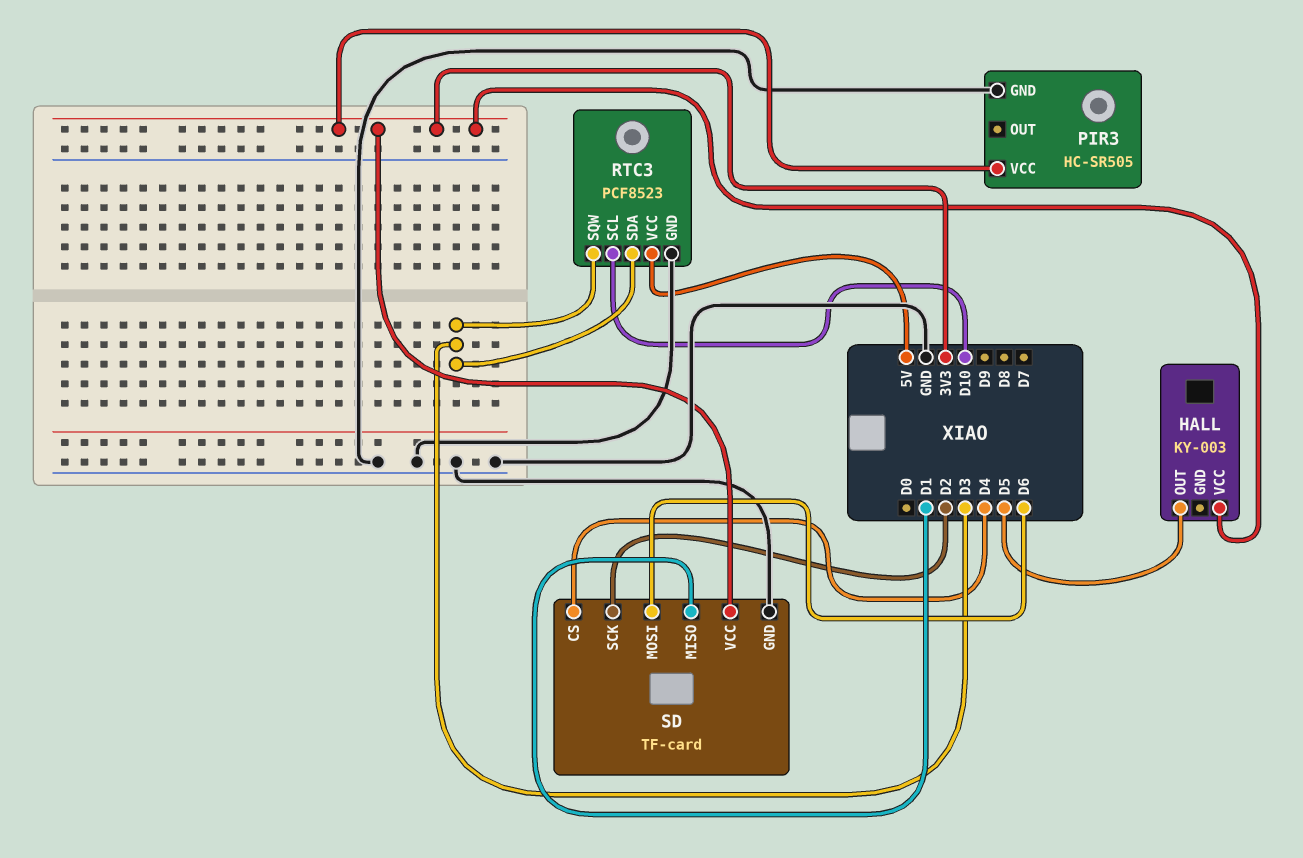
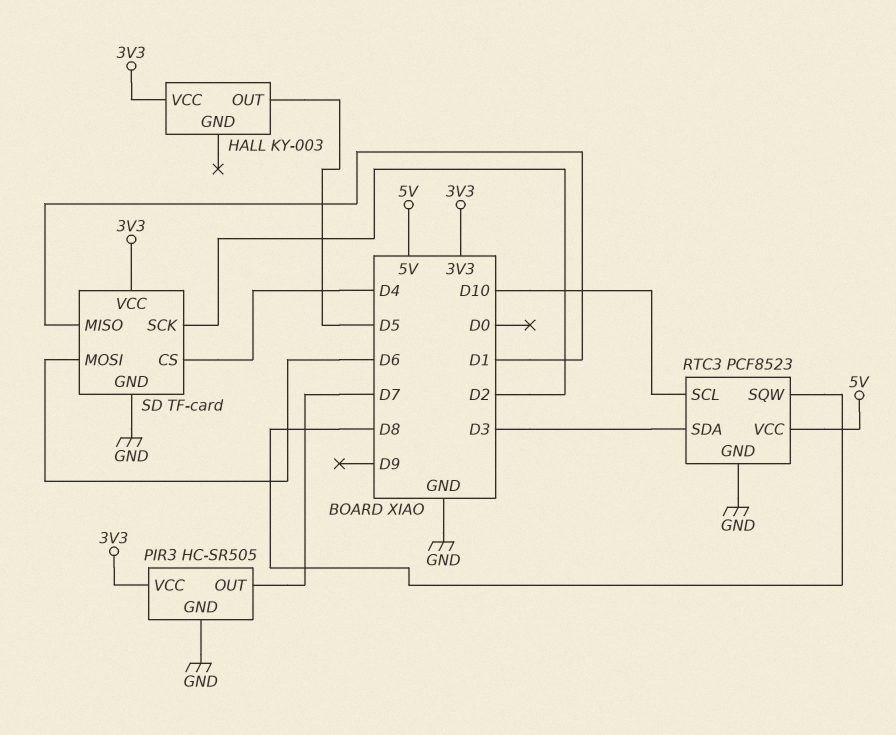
PIR3 pin OUT: none -> D7
RTC3 pin SQW: D3 -> D8

